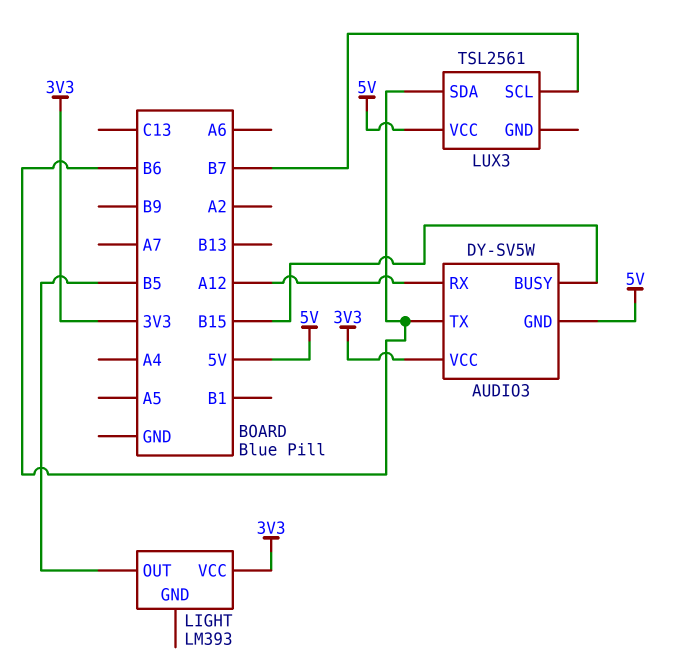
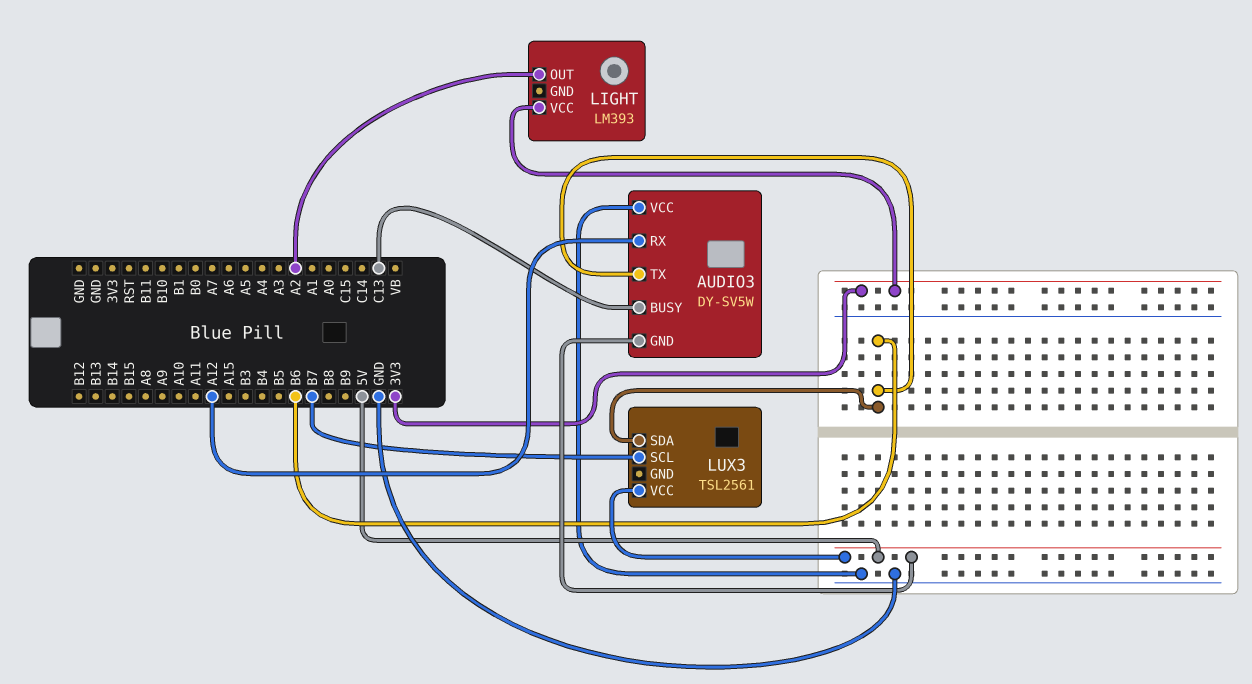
AUDIO3 pin BUSY: B15 -> C13
AUDIO3 pin VCC: 3V3 -> GND
LIGHT pin OUT: B5 -> A2

